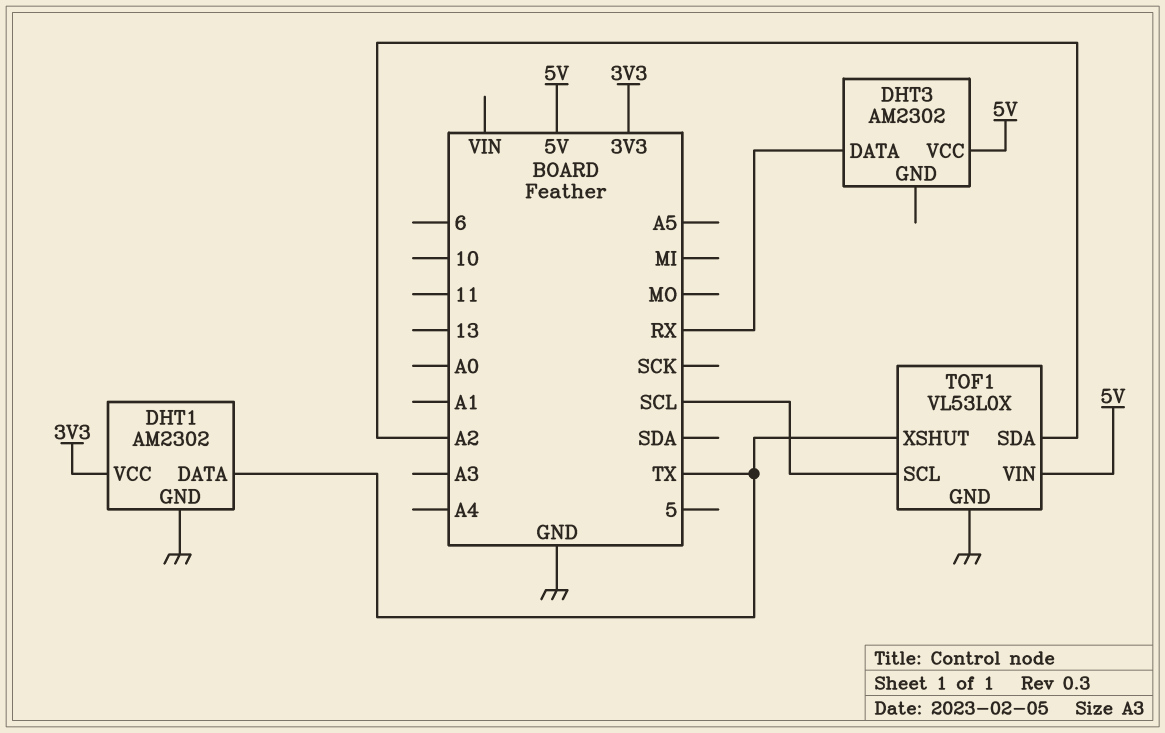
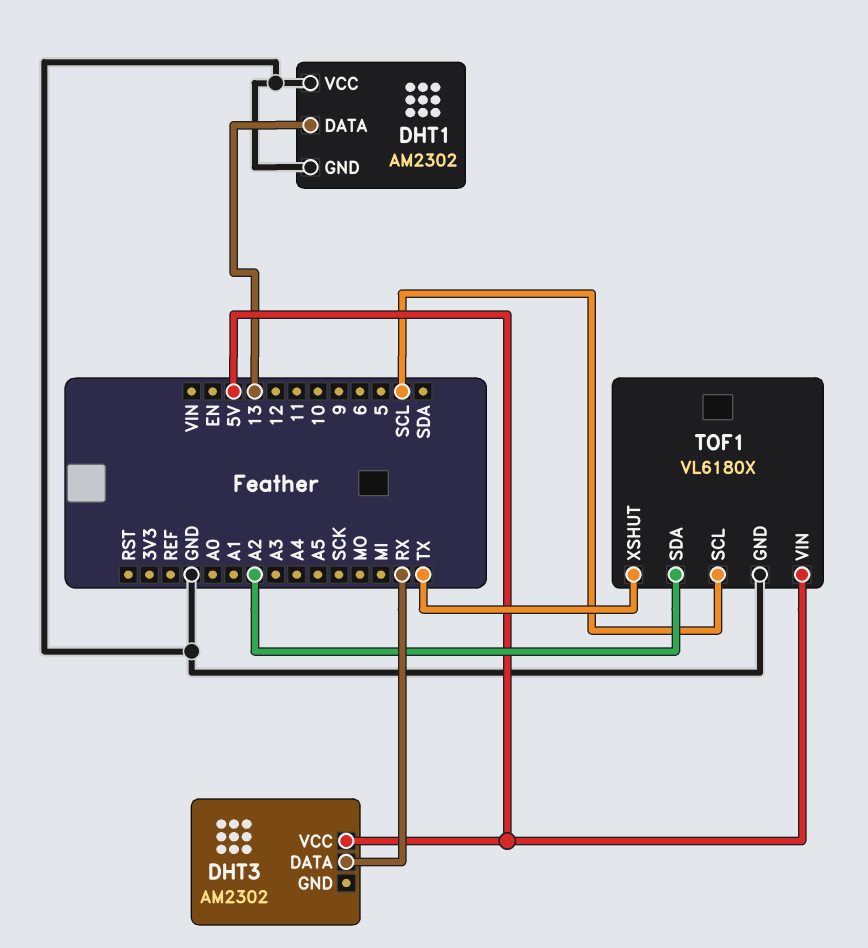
DHT1 pin DATA: TX -> 13
DHT1 pin VCC: 3V3 -> GND
TOF1: VL53L0X -> VL6180X

